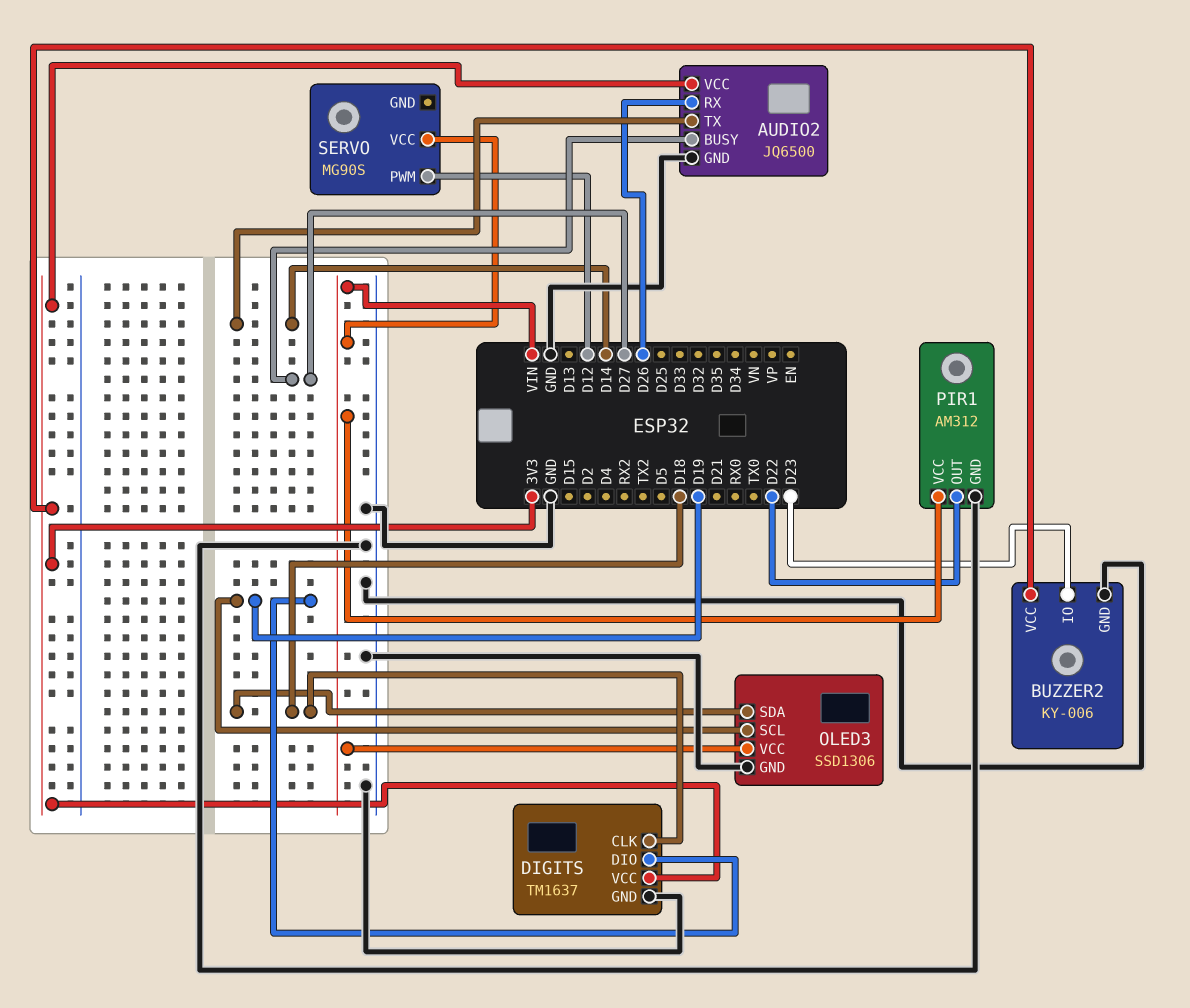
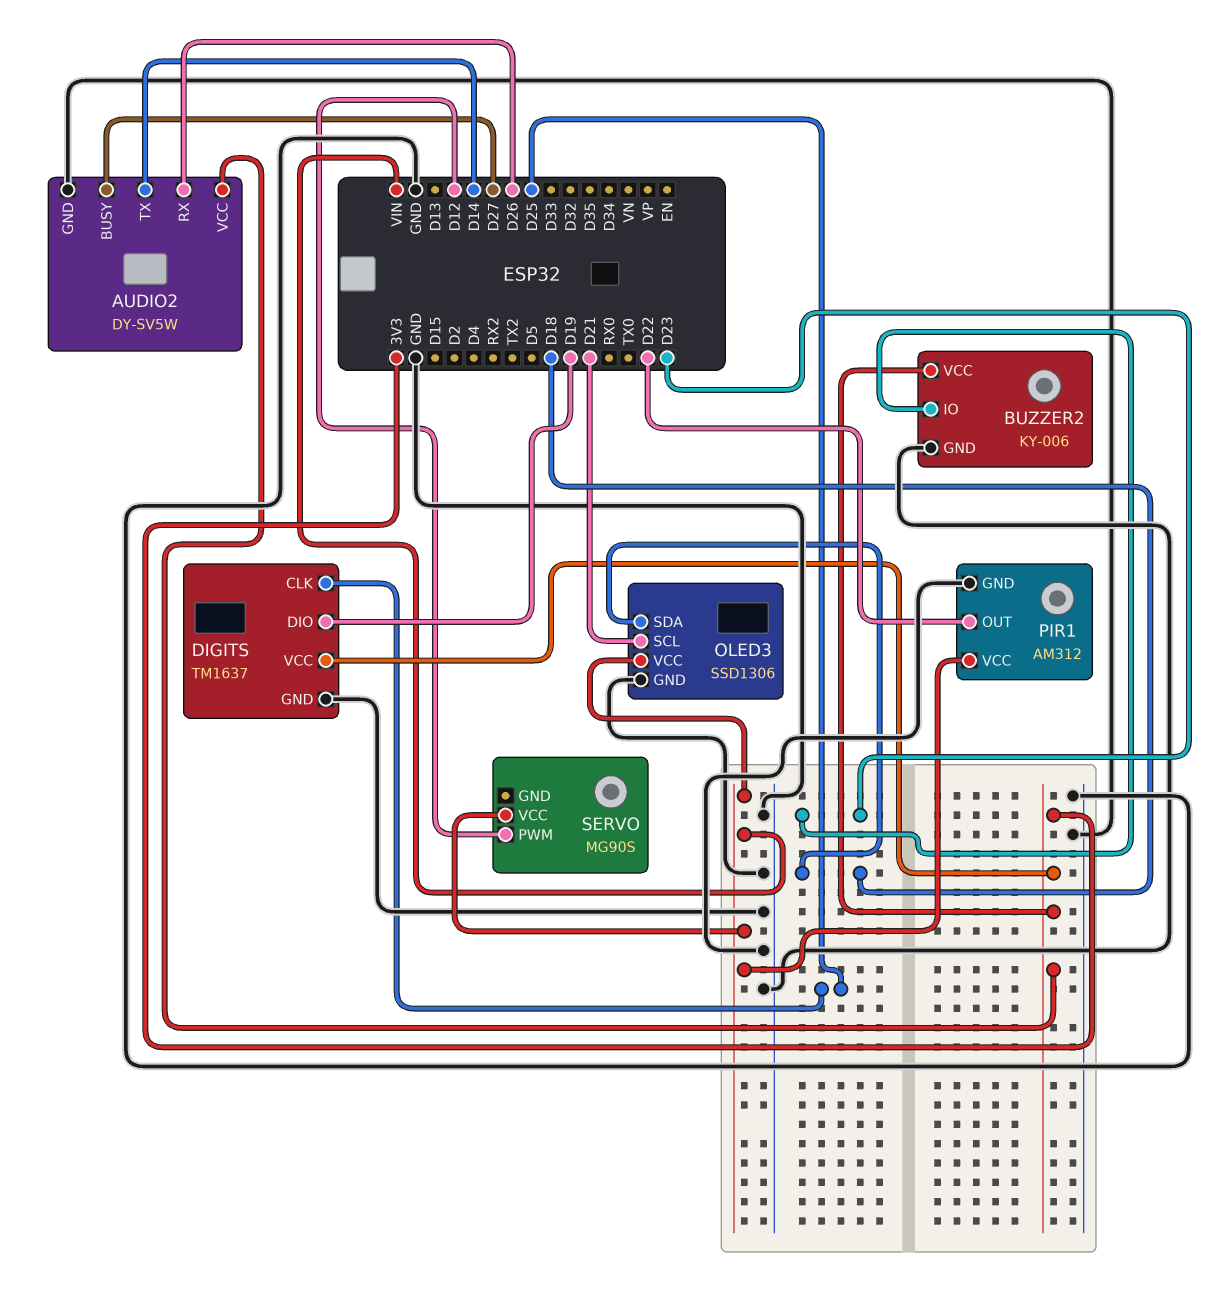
AUDIO2: JQ6500 -> DY-SV5W
DIGITS pin CLK: D18 -> D25
OLED3 pin SCL: D19 -> D21

